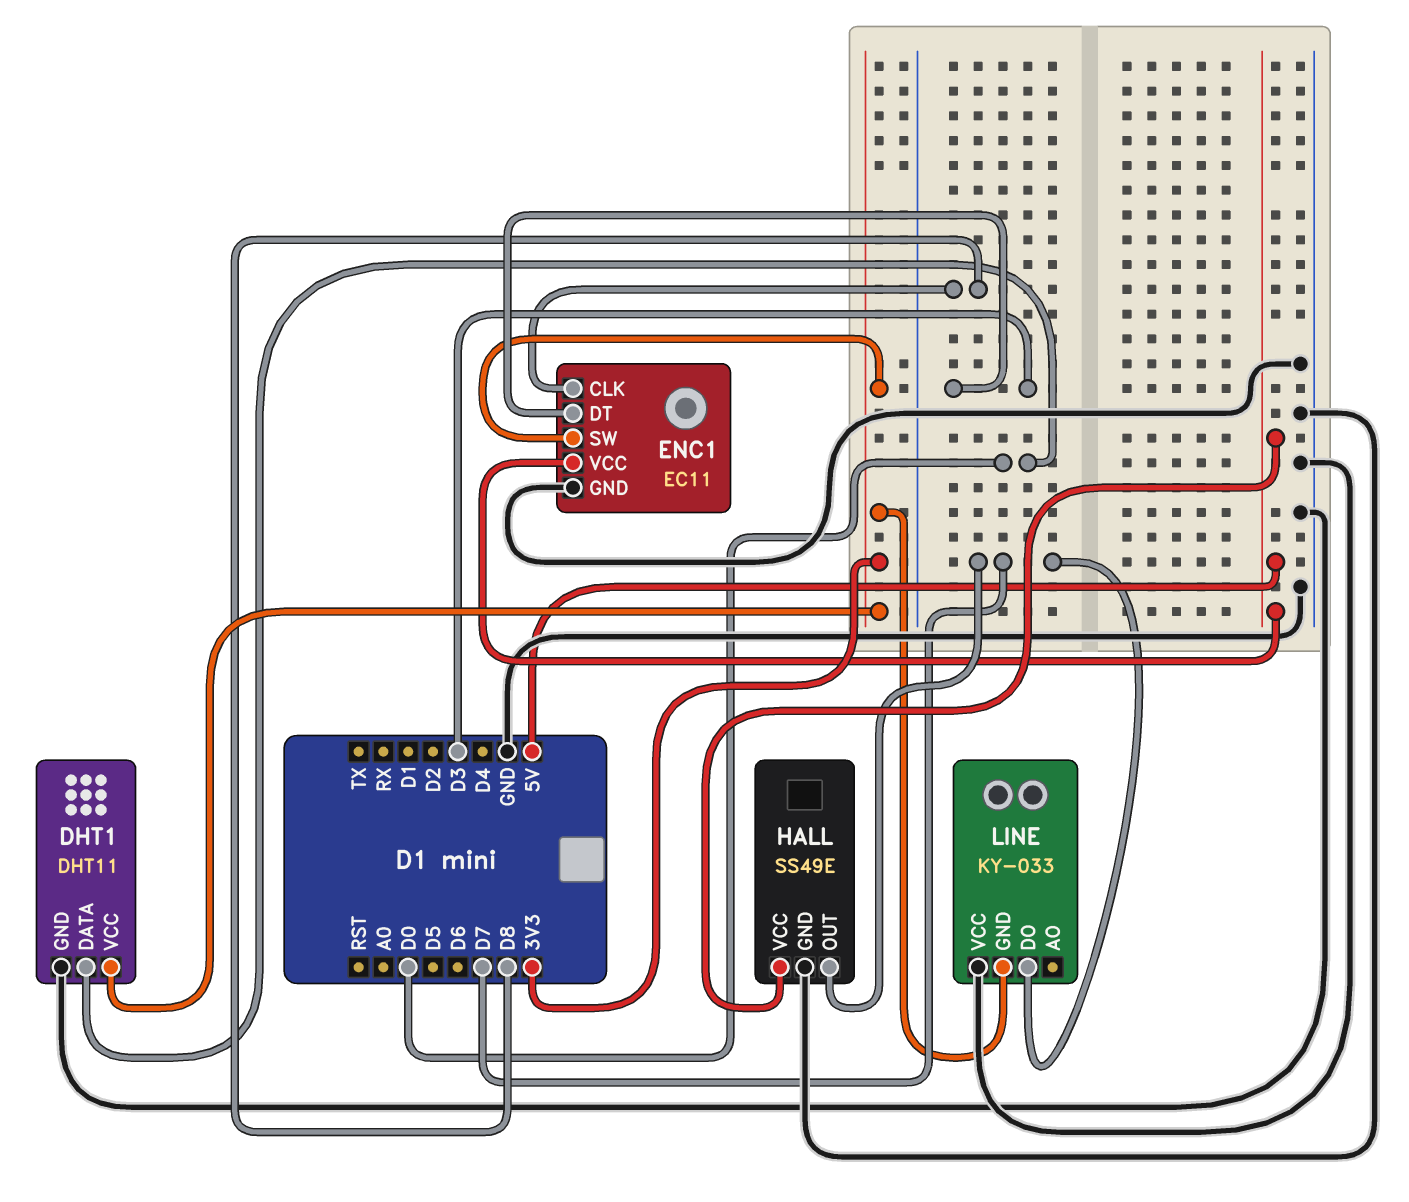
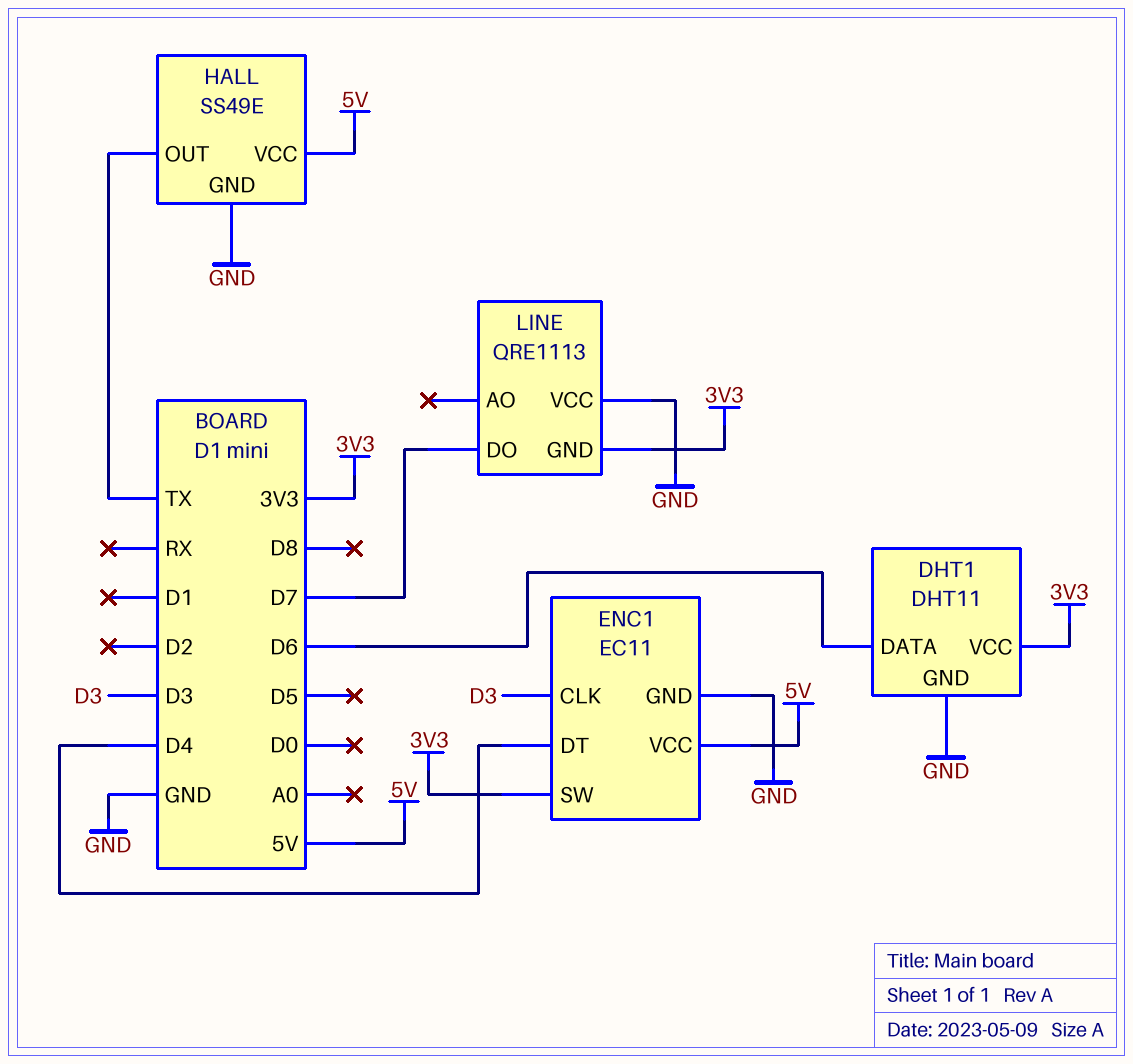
DHT1 pin DATA: D0 -> D6
ENC1 pin CLK: D8 -> D3
ENC1 pin DT: D3 -> D4
HALL pin OUT: D7 -> TX
LINE: KY-033 -> QRE1113

